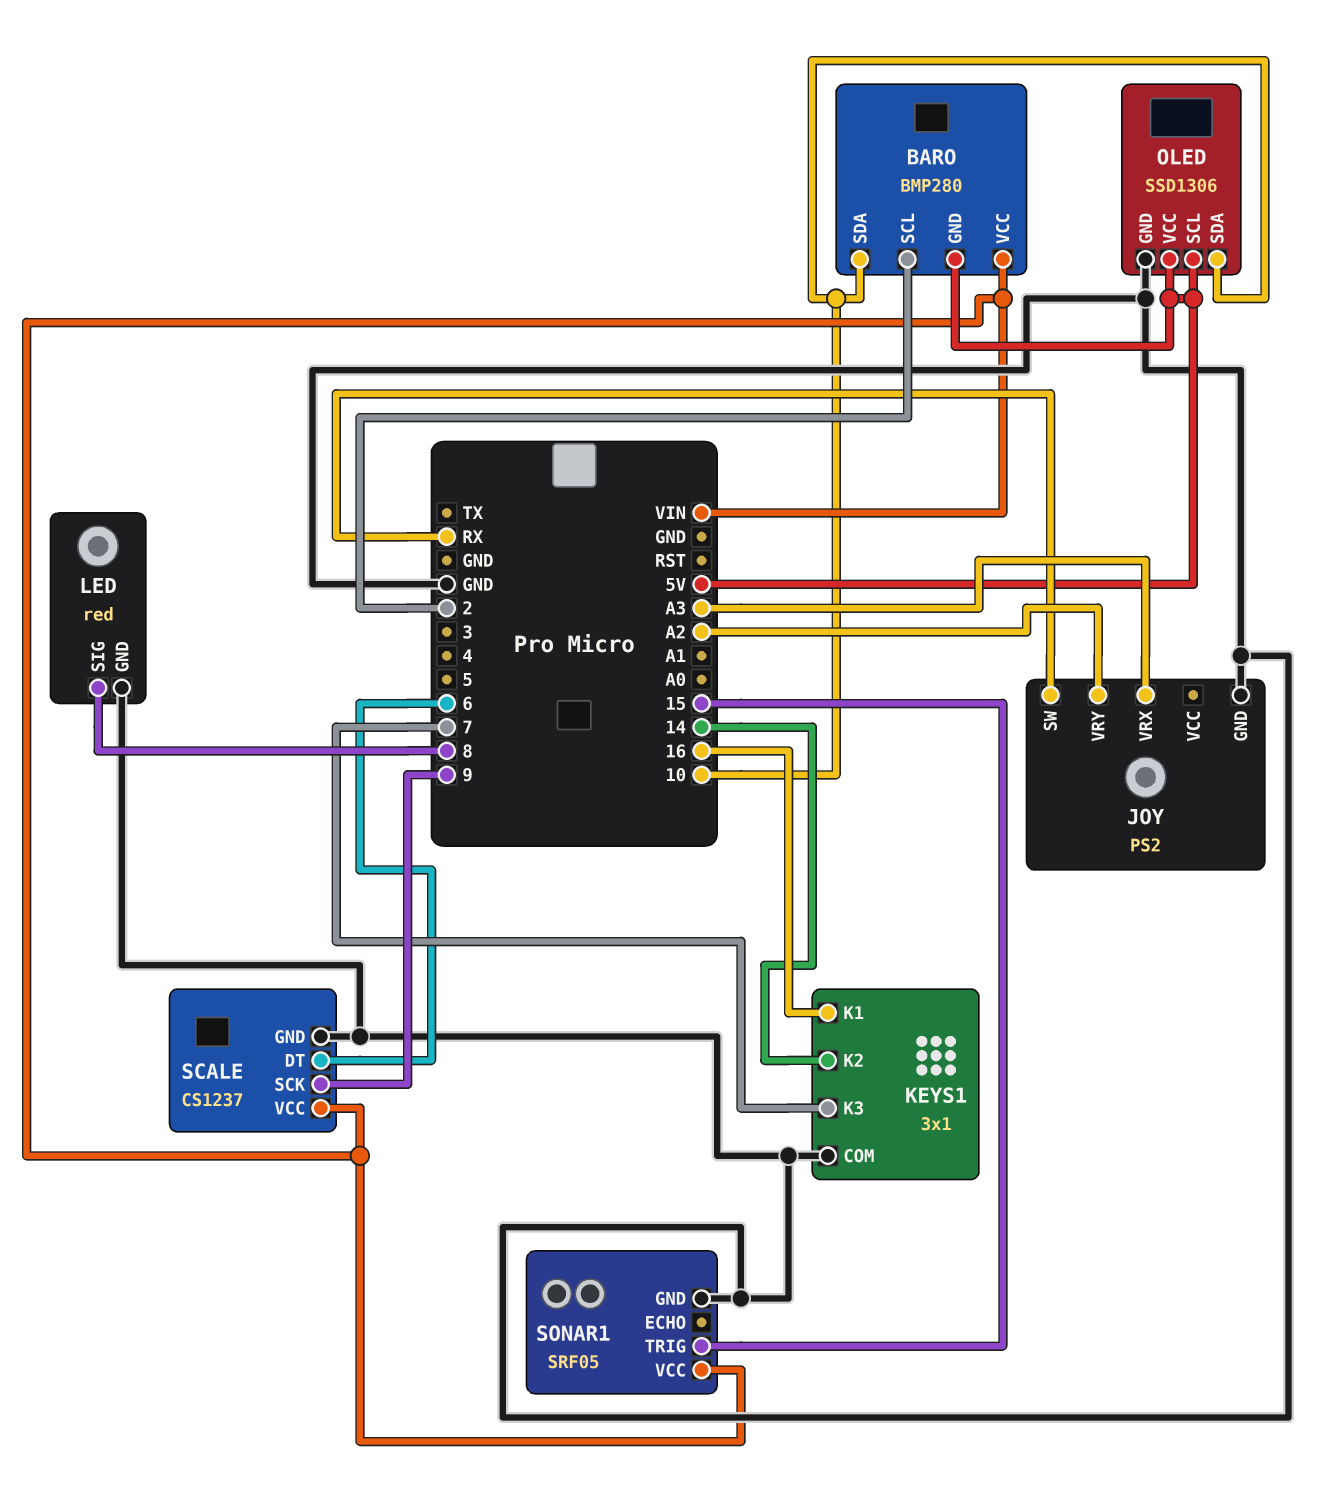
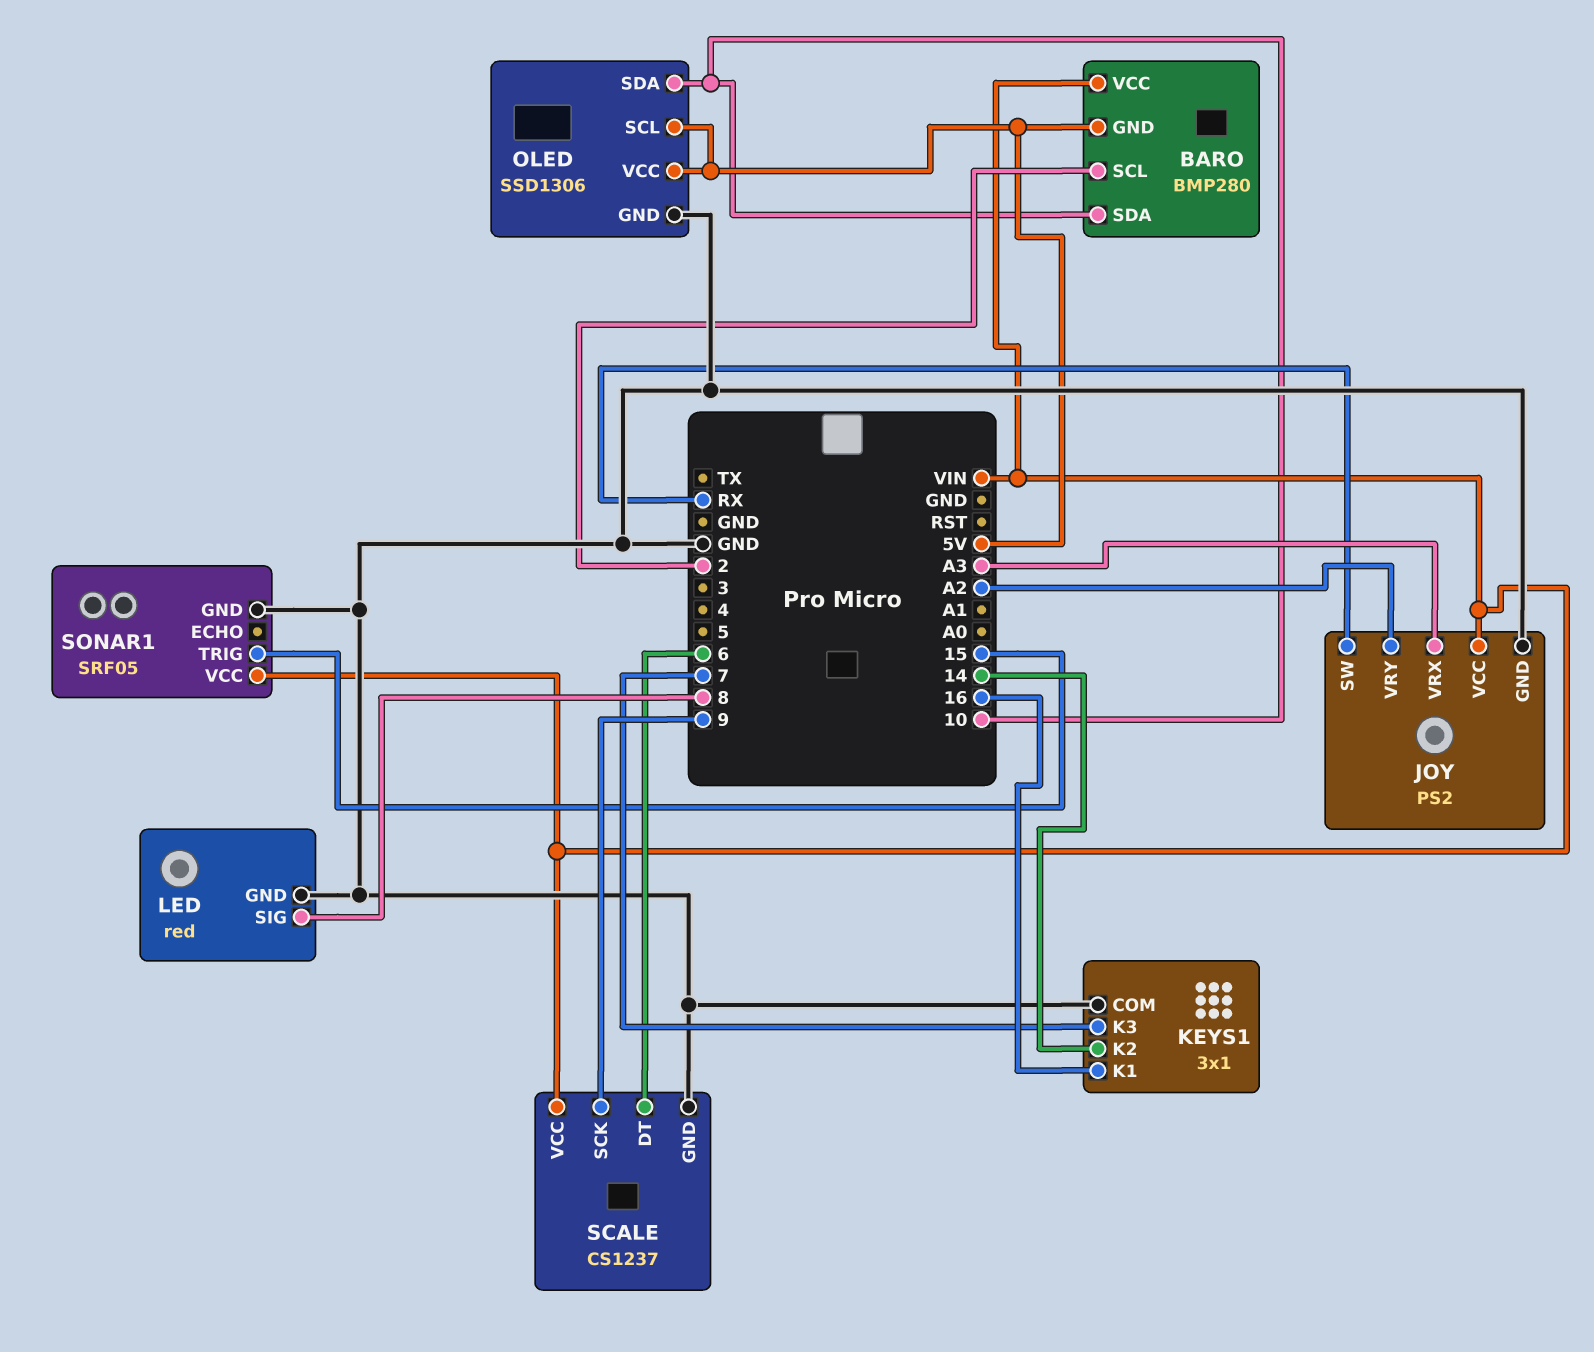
JOY pin VCC: none -> VIN

